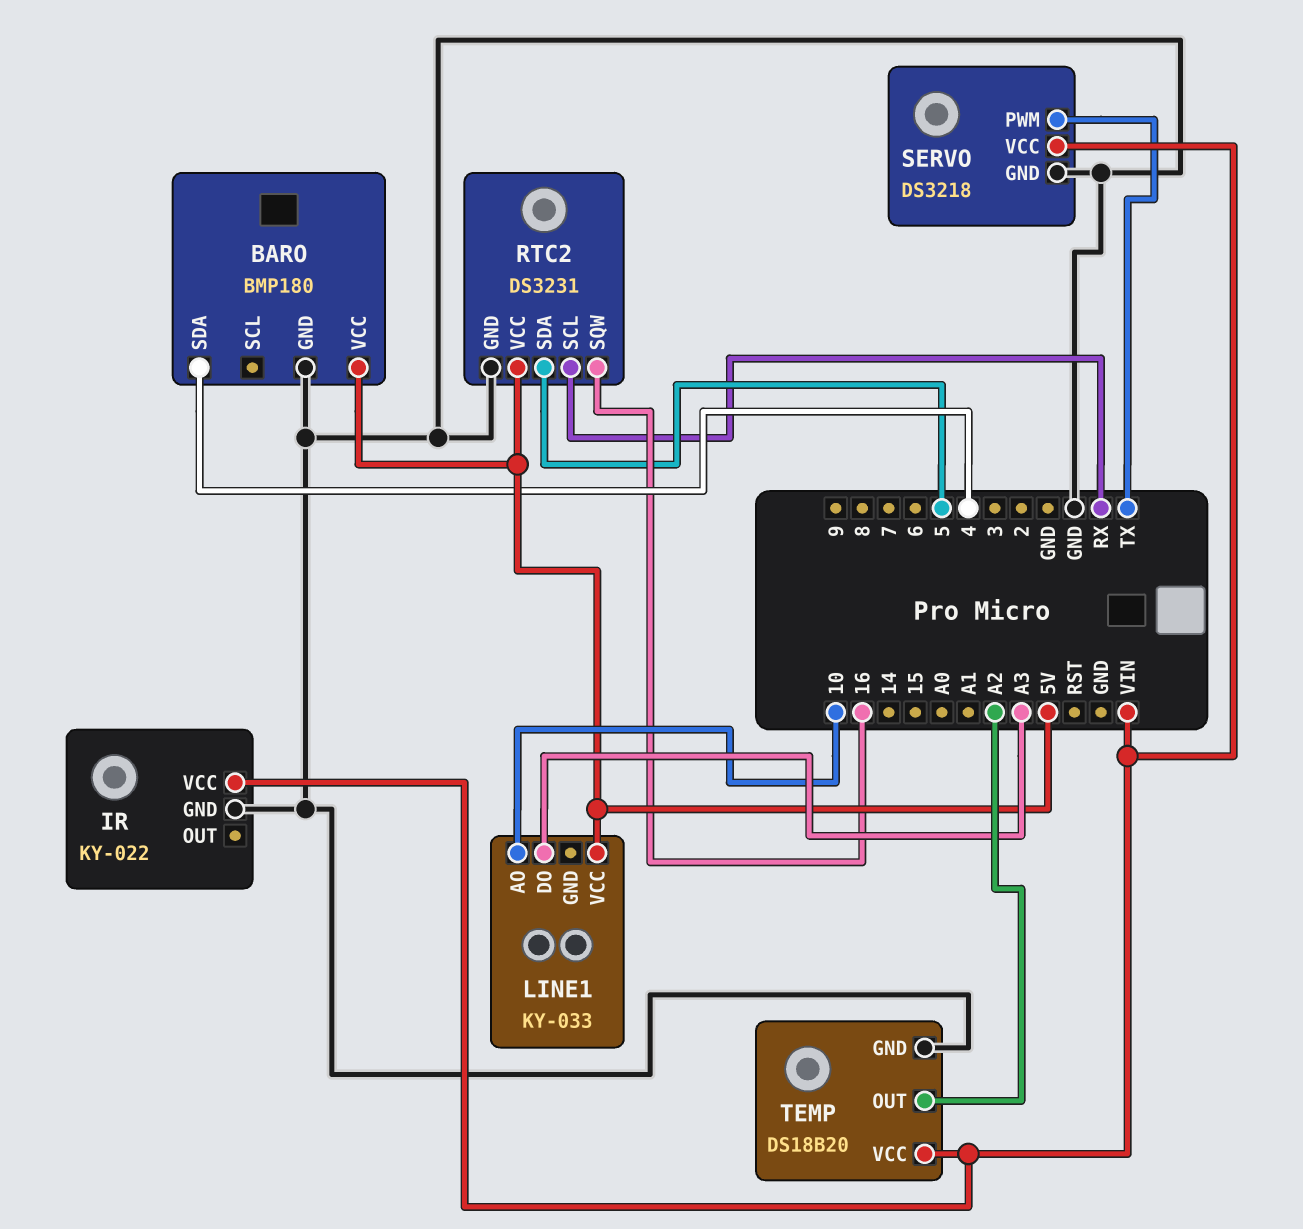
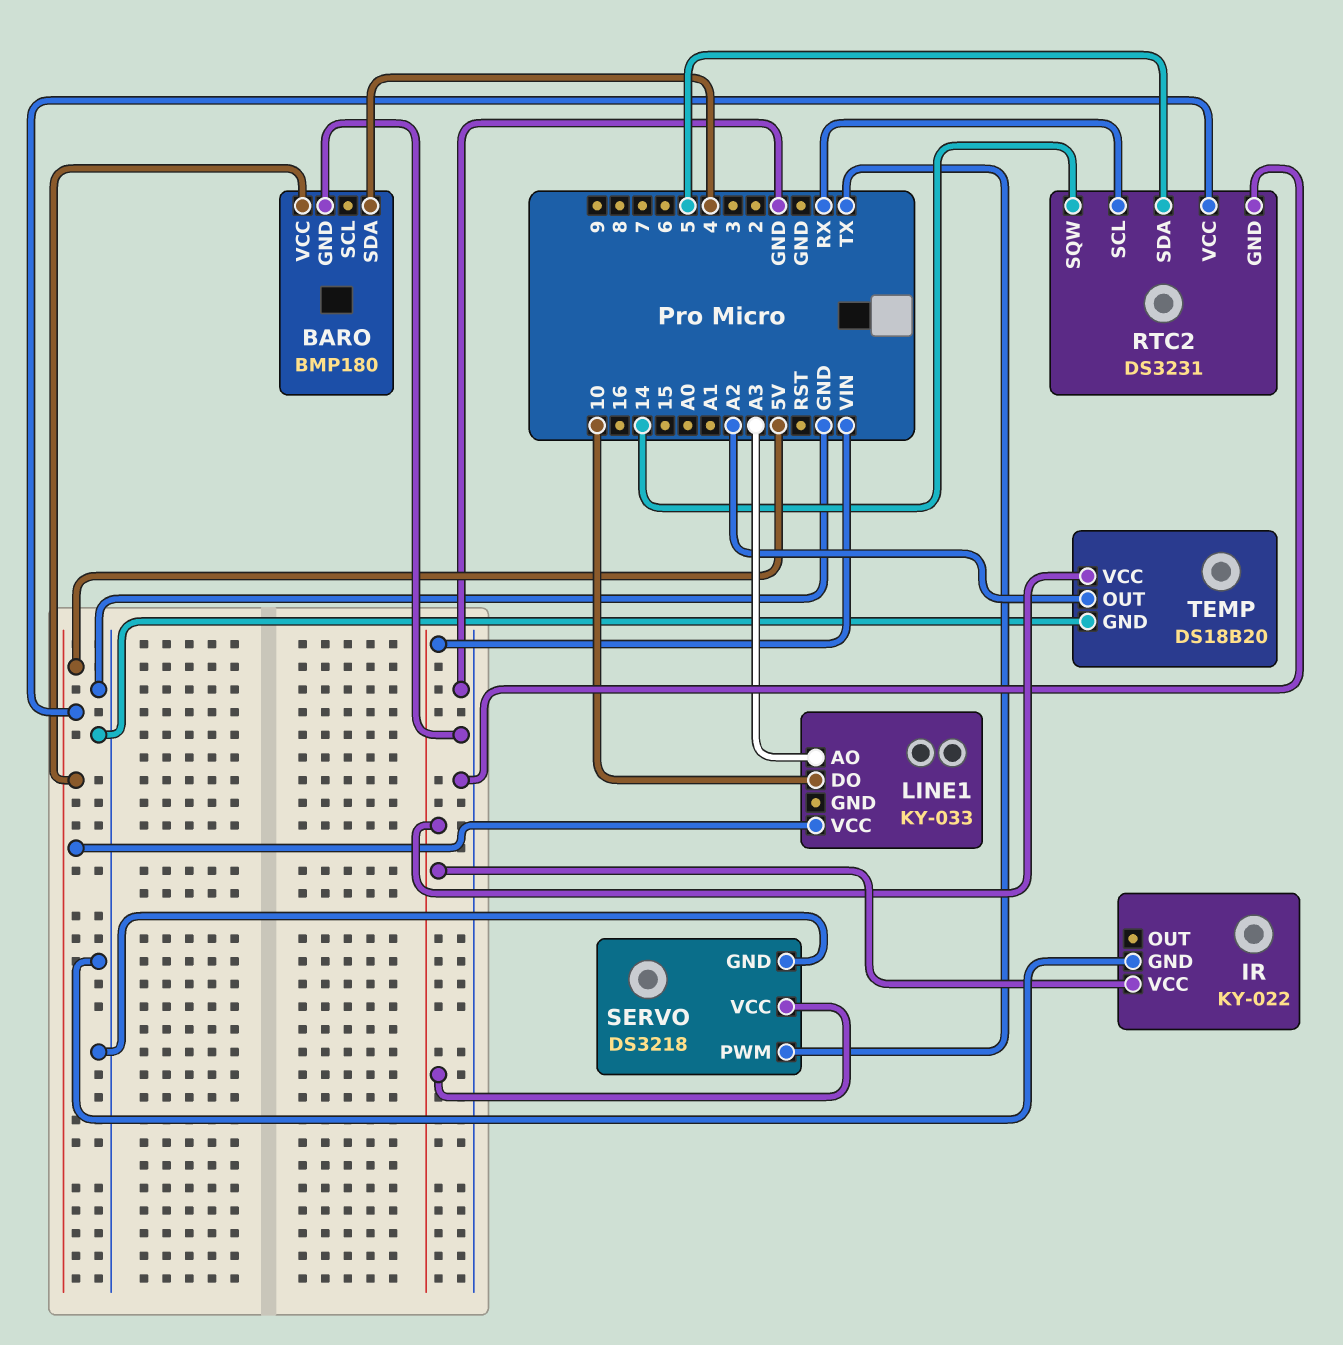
LINE1 pin AO: 10 -> A3
LINE1 pin DO: A3 -> 10
RTC2 pin SQW: 16 -> 14

